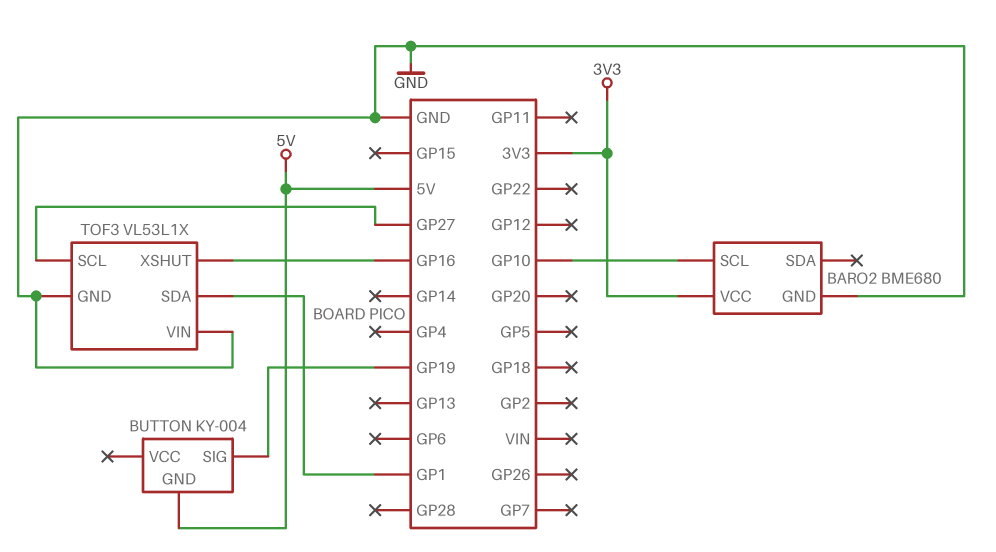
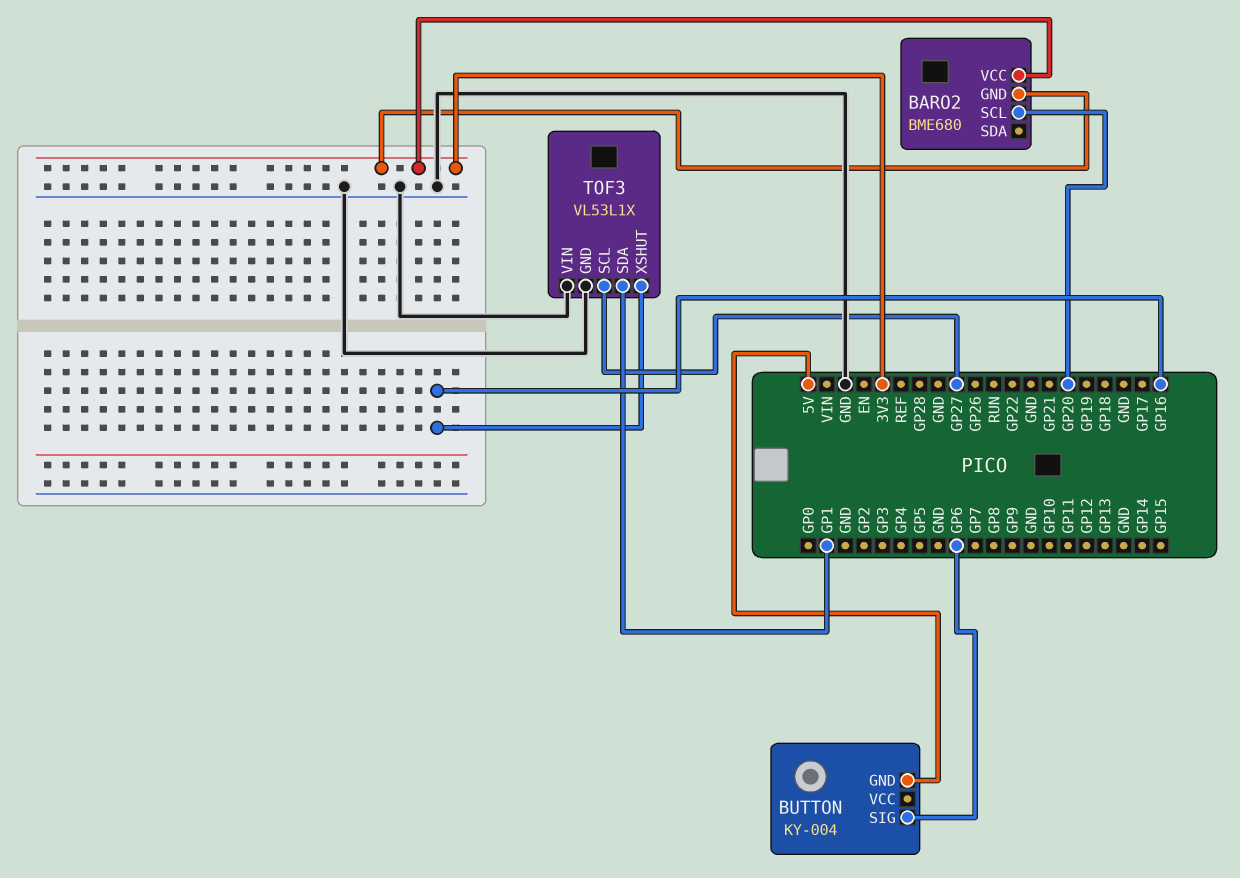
BARO2 pin GND: GND -> 3V3
BARO2 pin SCL: GP10 -> GP20
BUTTON pin SIG: GP19 -> GP6

